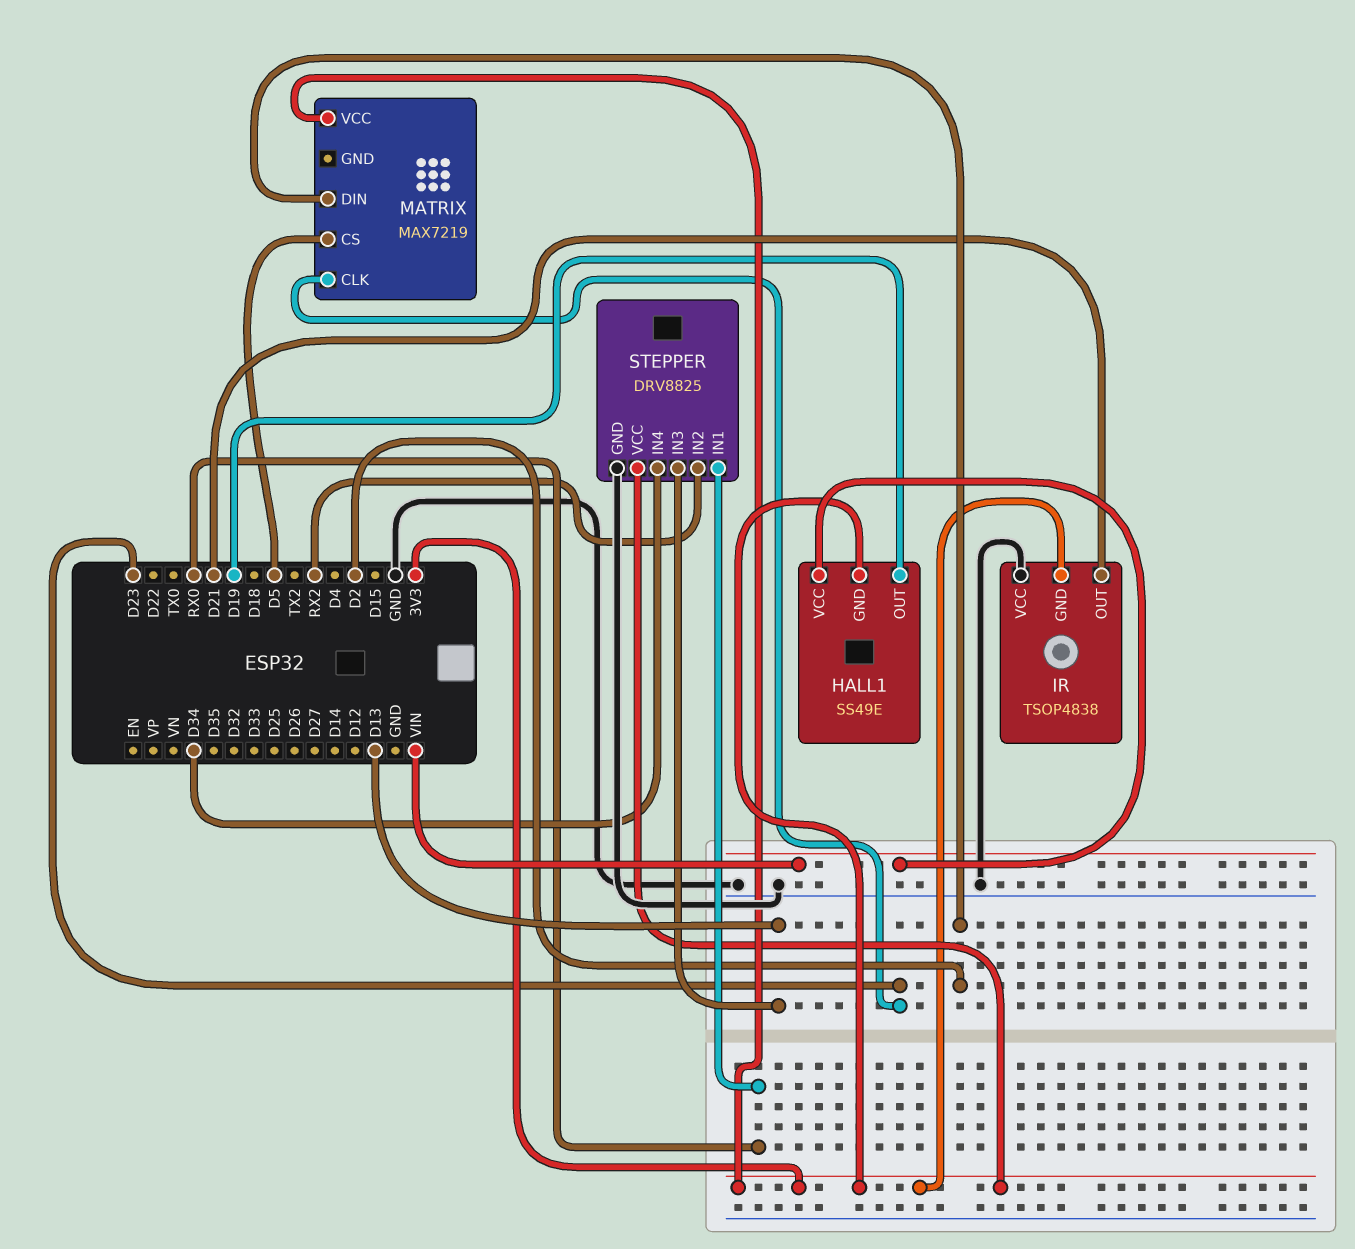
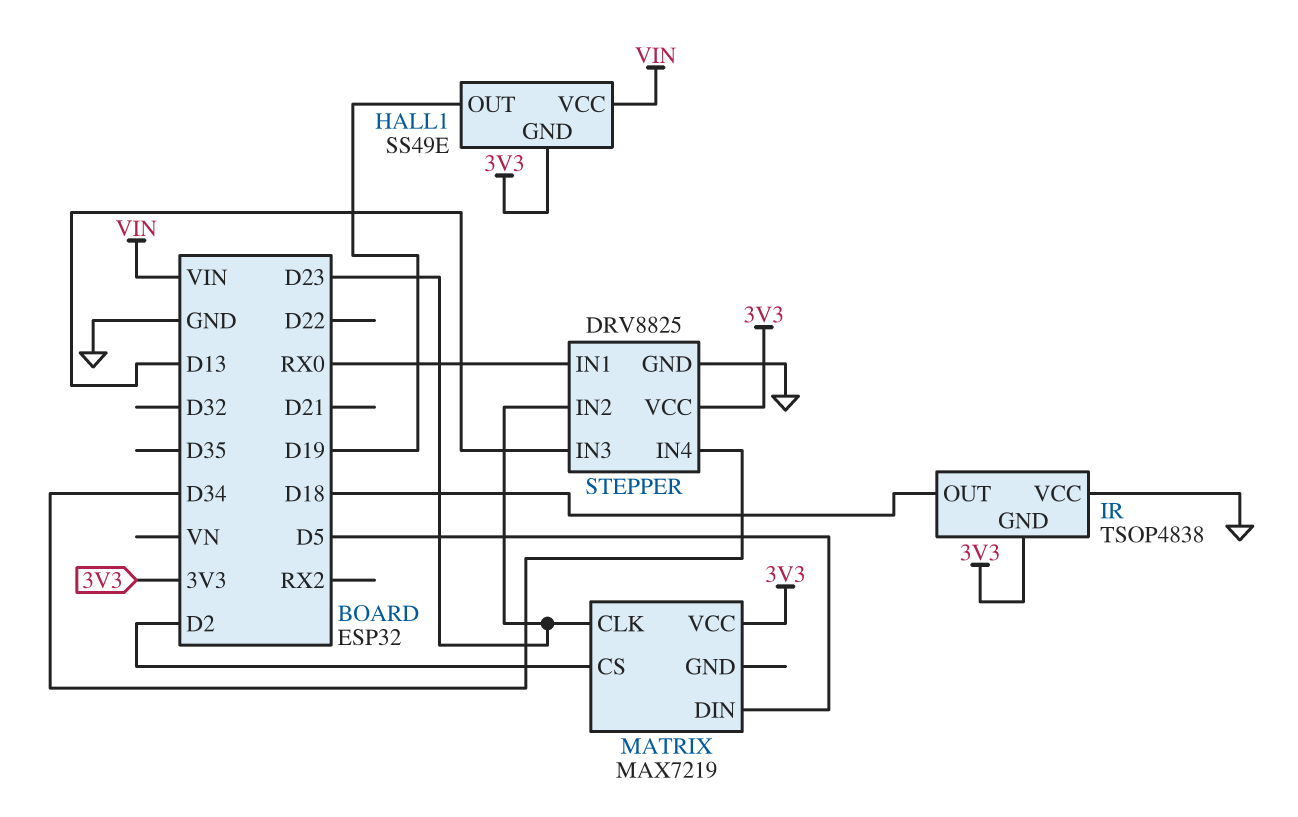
IR pin OUT: D21 -> D18
MATRIX pin CS: D5 -> D2
MATRIX pin DIN: D2 -> D5
STEPPER pin IN2: RX2 -> D23

